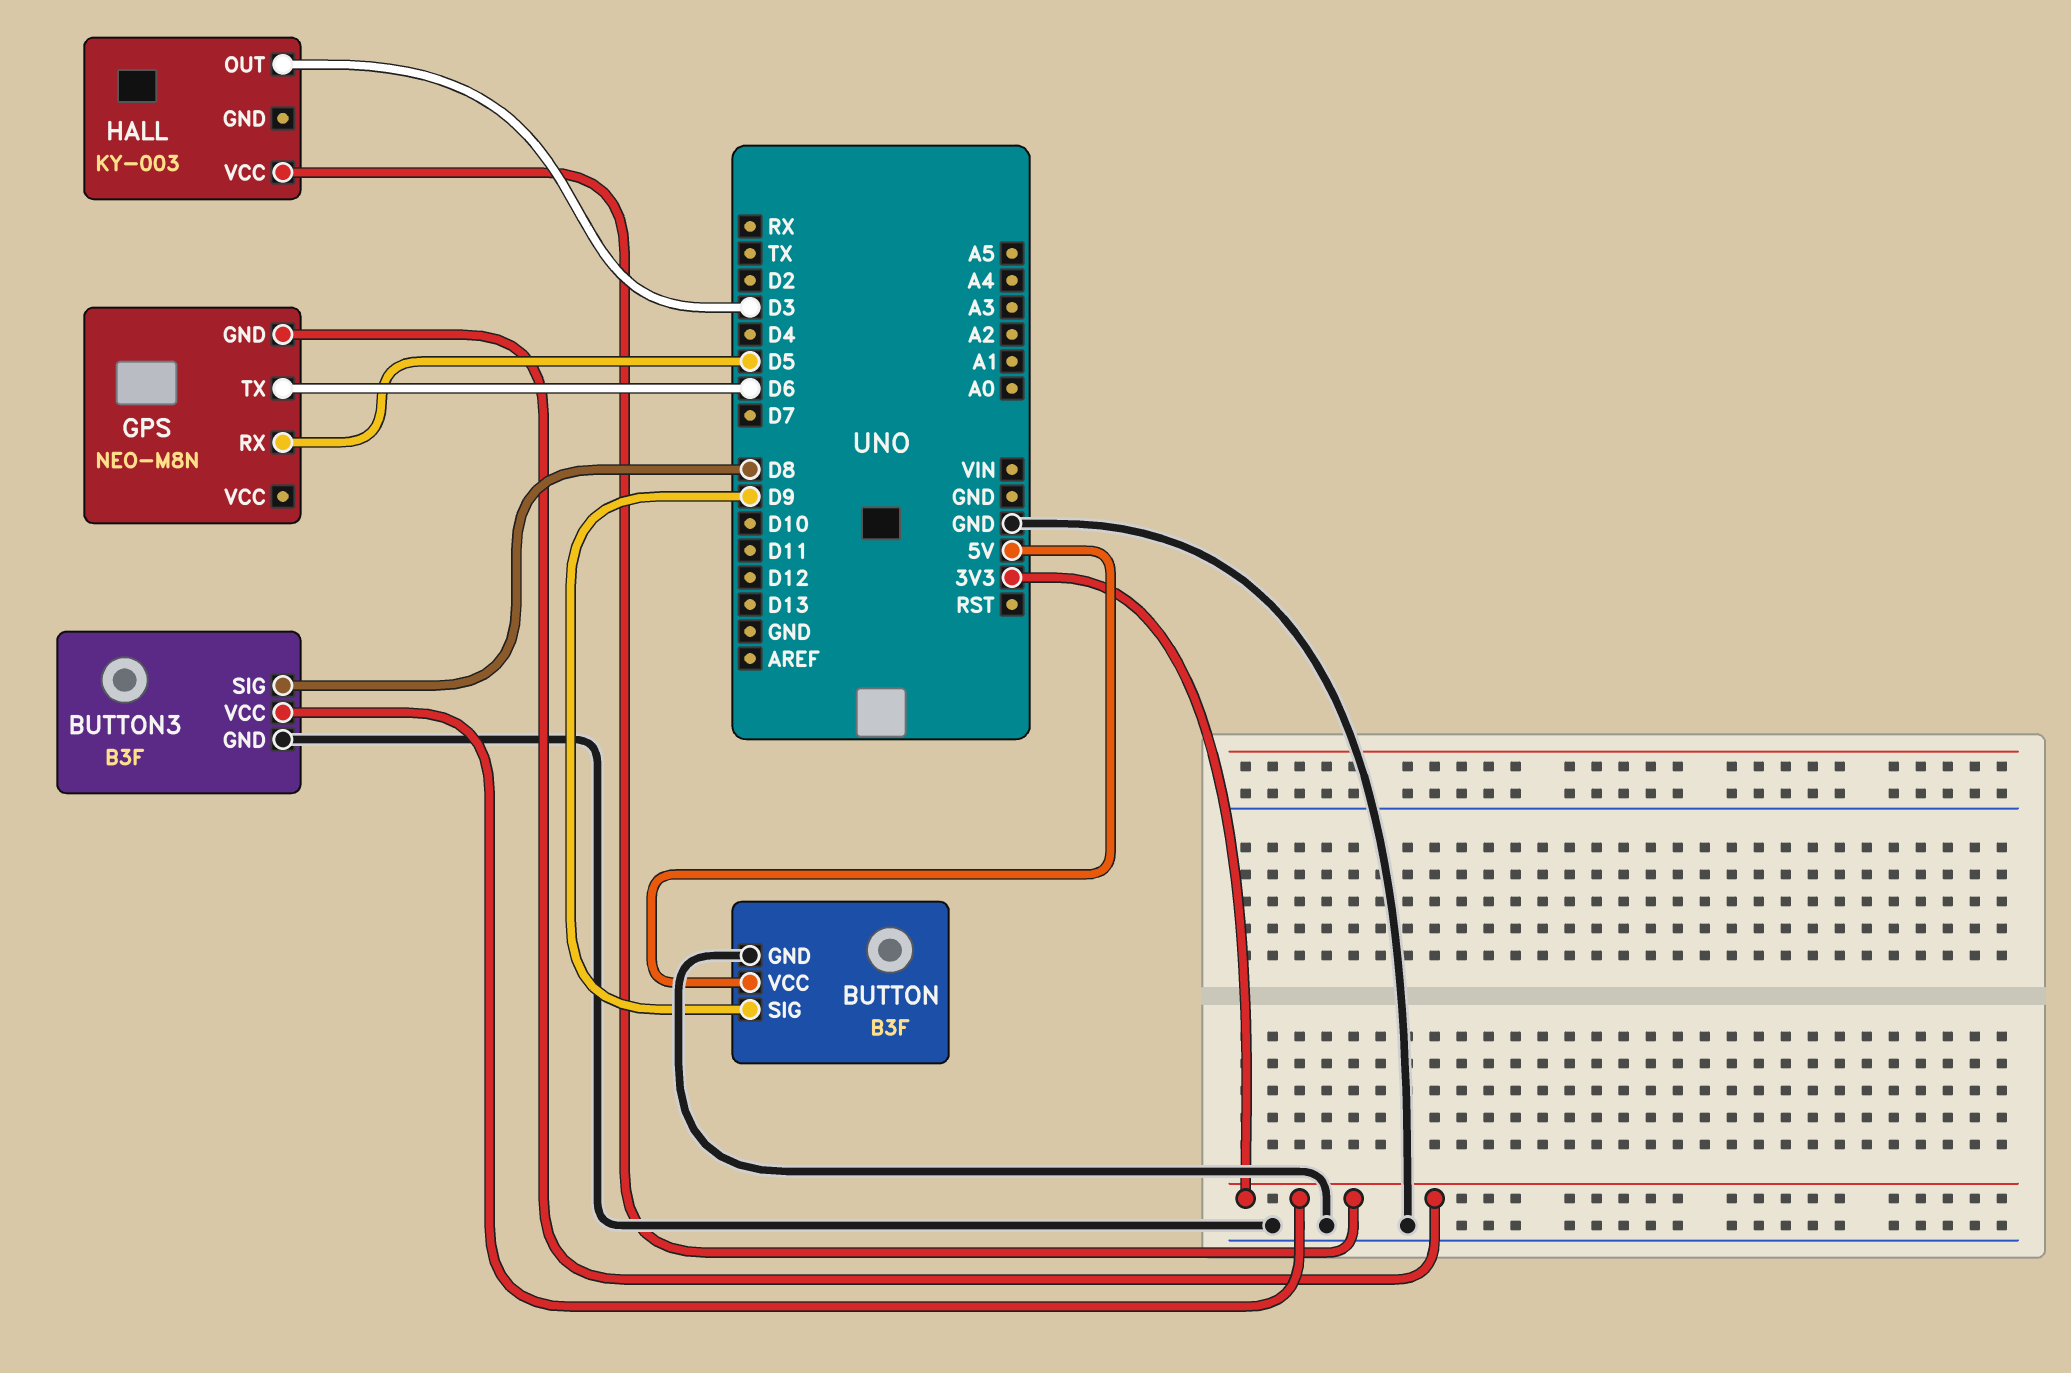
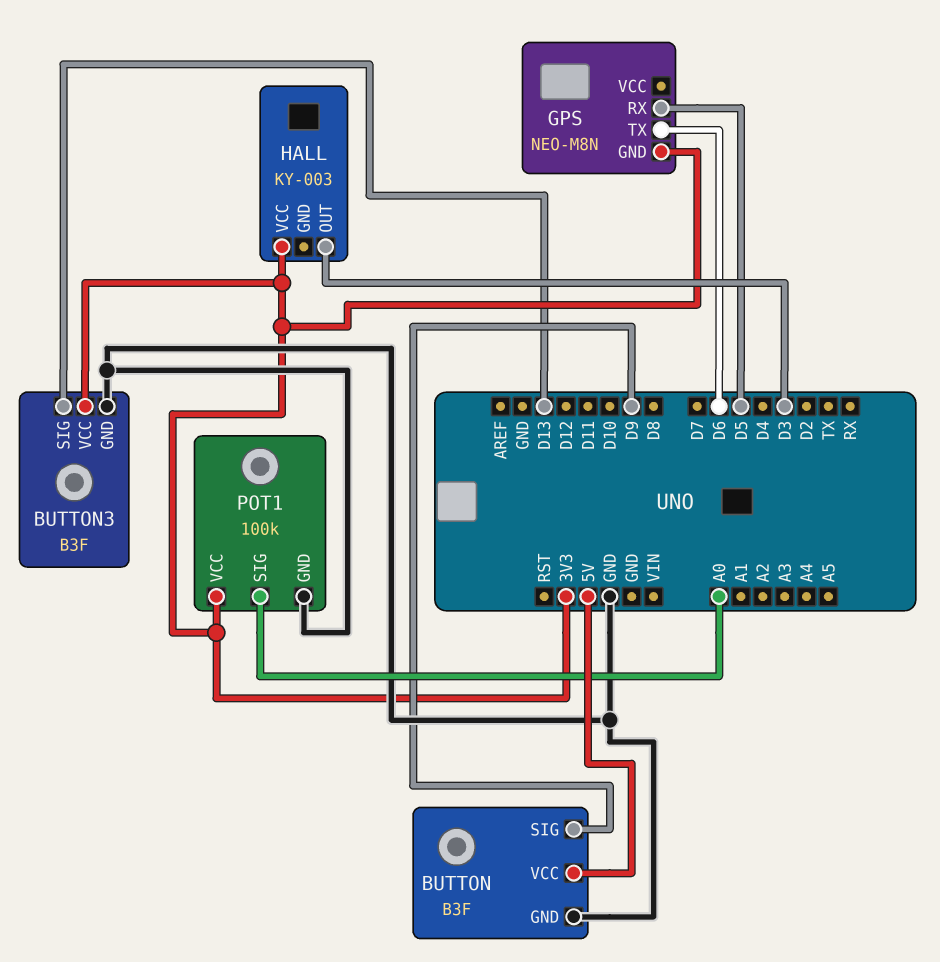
BUTTON3 pin SIG: D8 -> D13
POT1: none -> 100k
POT1 pin GND: none -> GND
POT1 pin SIG: none -> A0
POT1 pin VCC: none -> 3V3

